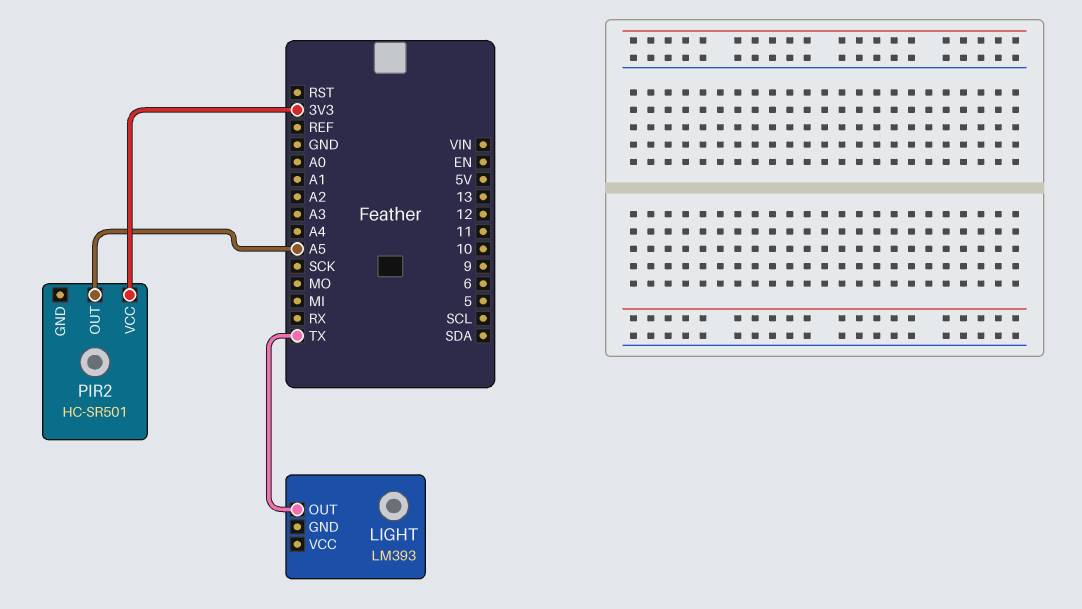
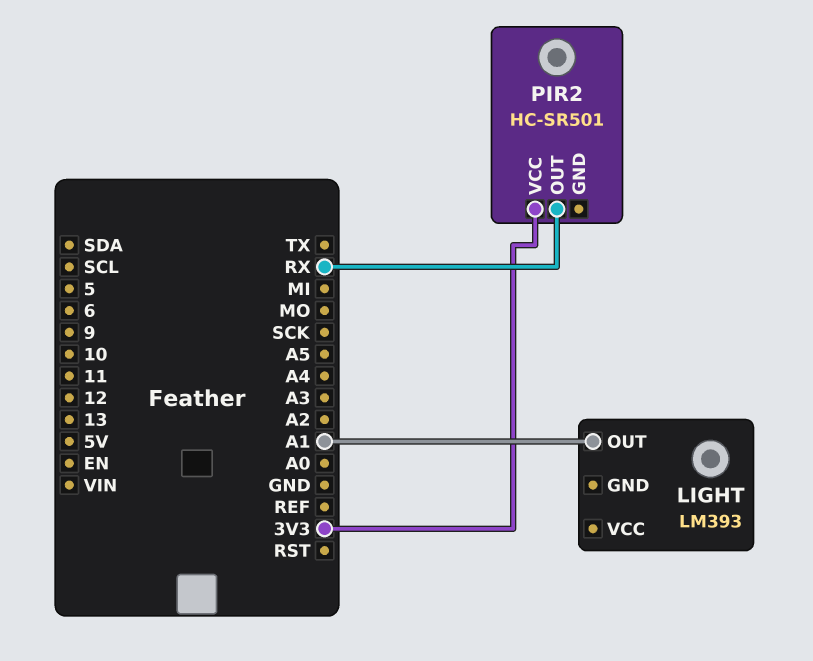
LIGHT pin OUT: TX -> A1
PIR2 pin OUT: A5 -> RX

